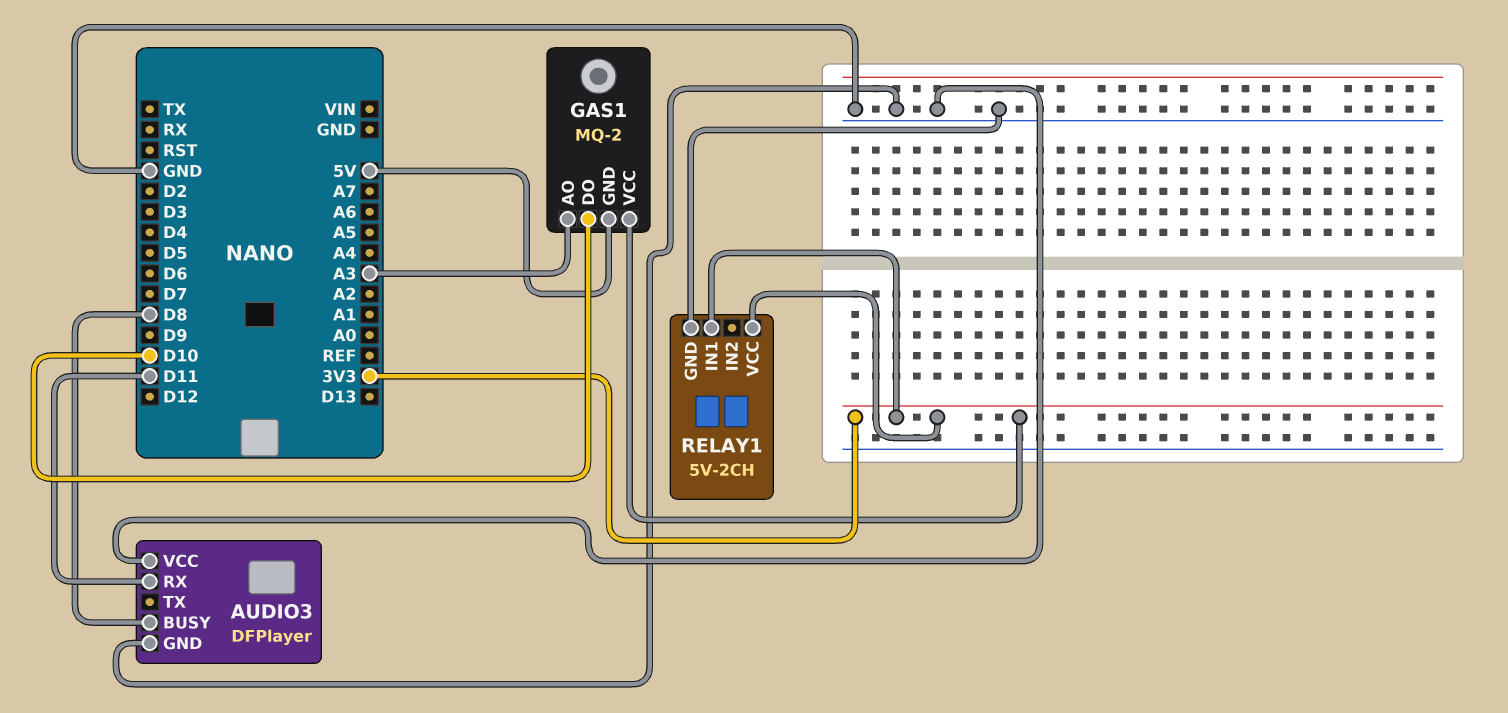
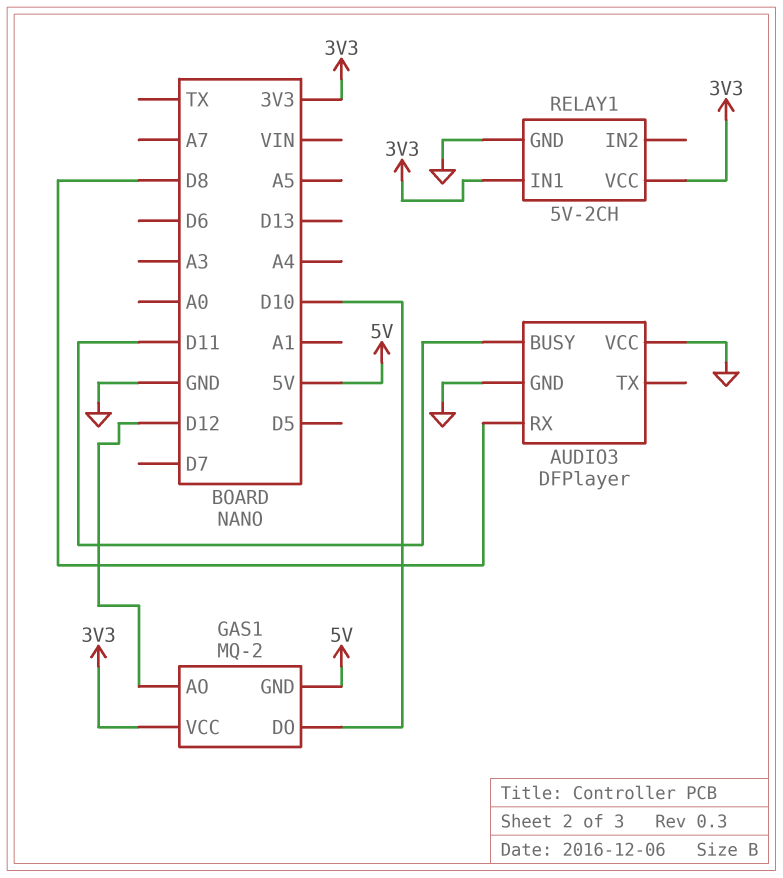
AUDIO3 pin BUSY: D8 -> D11
AUDIO3 pin RX: D11 -> D8
GAS1 pin AO: A3 -> D12

